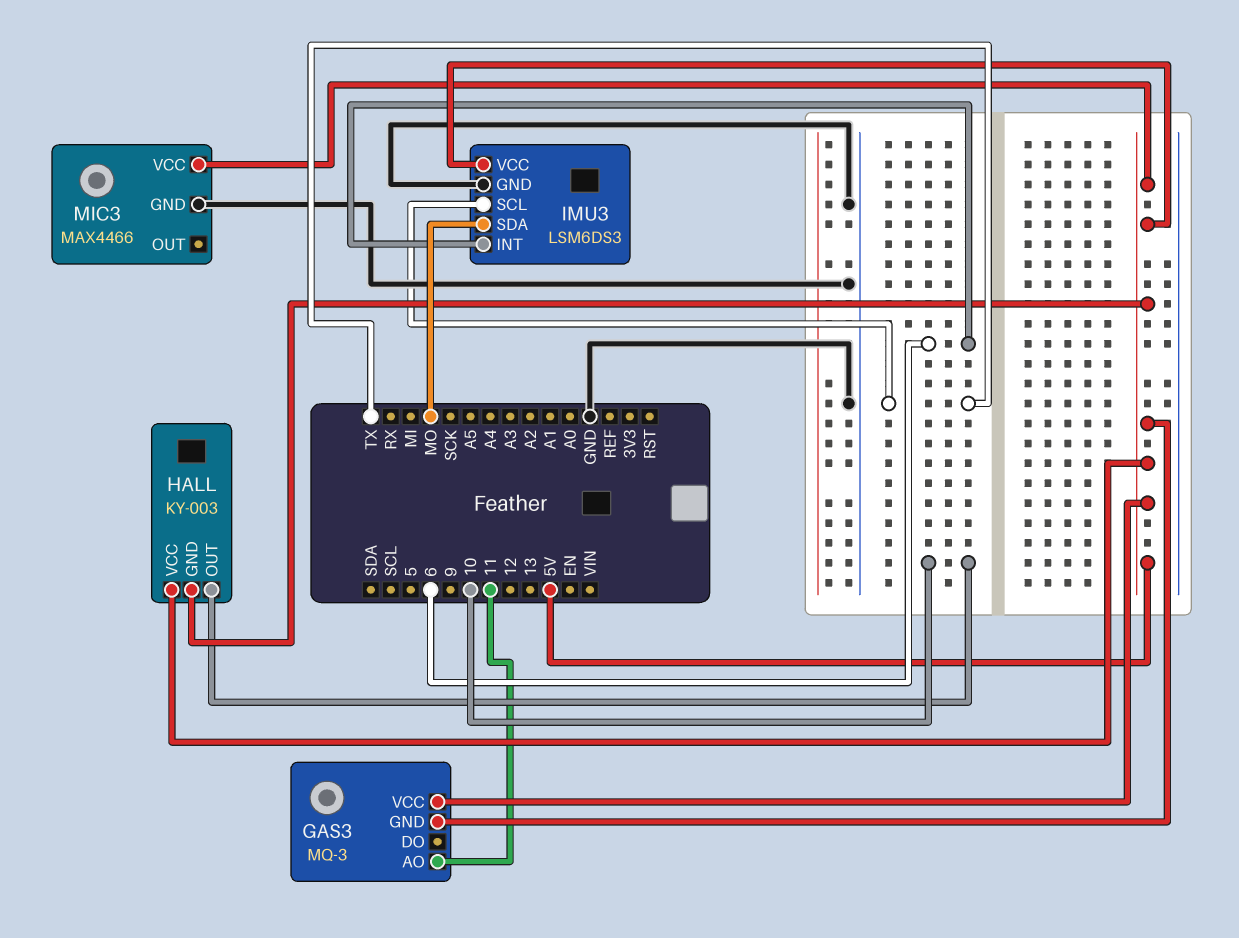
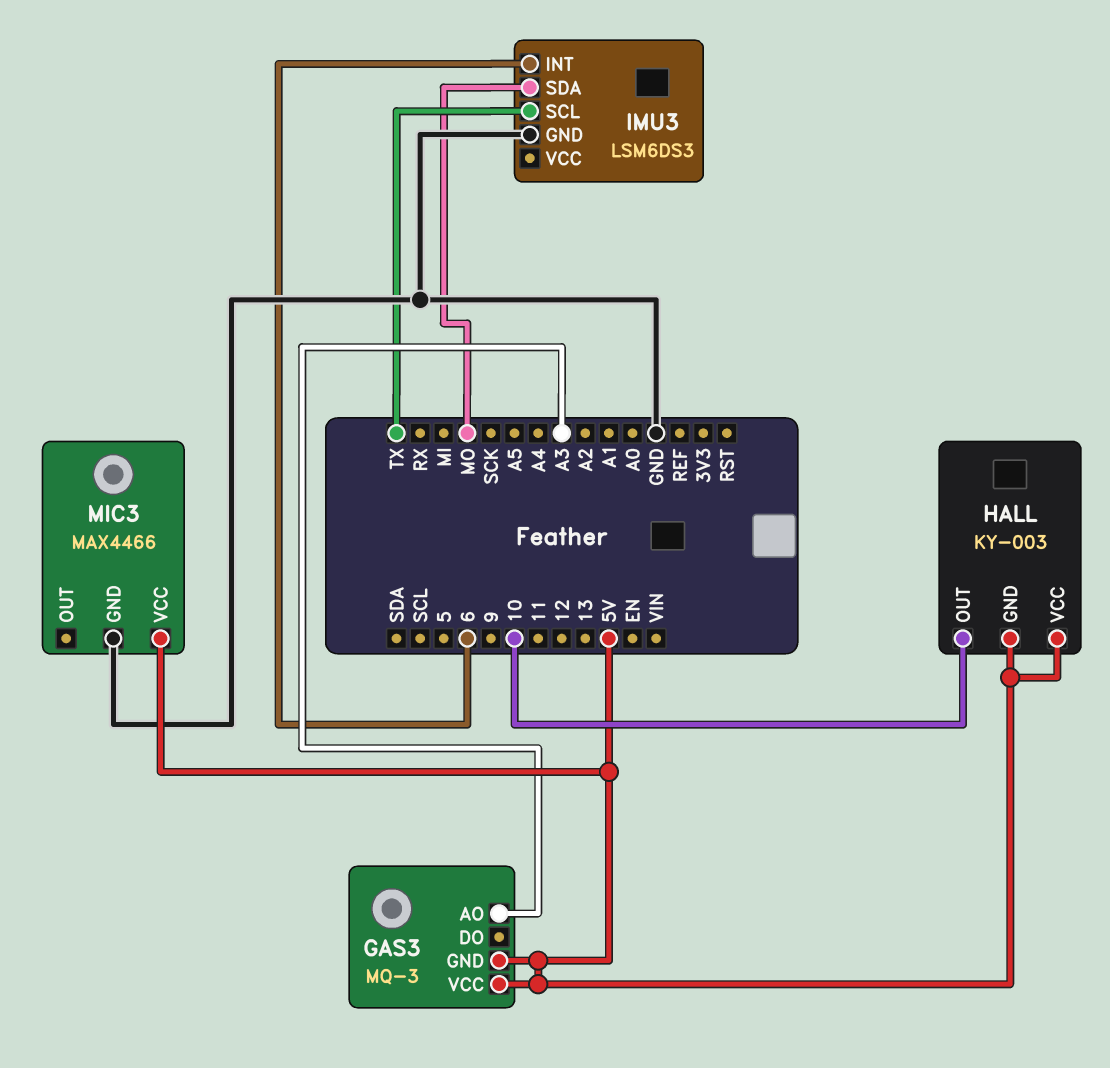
GAS3 pin AO: 11 -> A3
IMU3 pin VCC: 5V -> none

